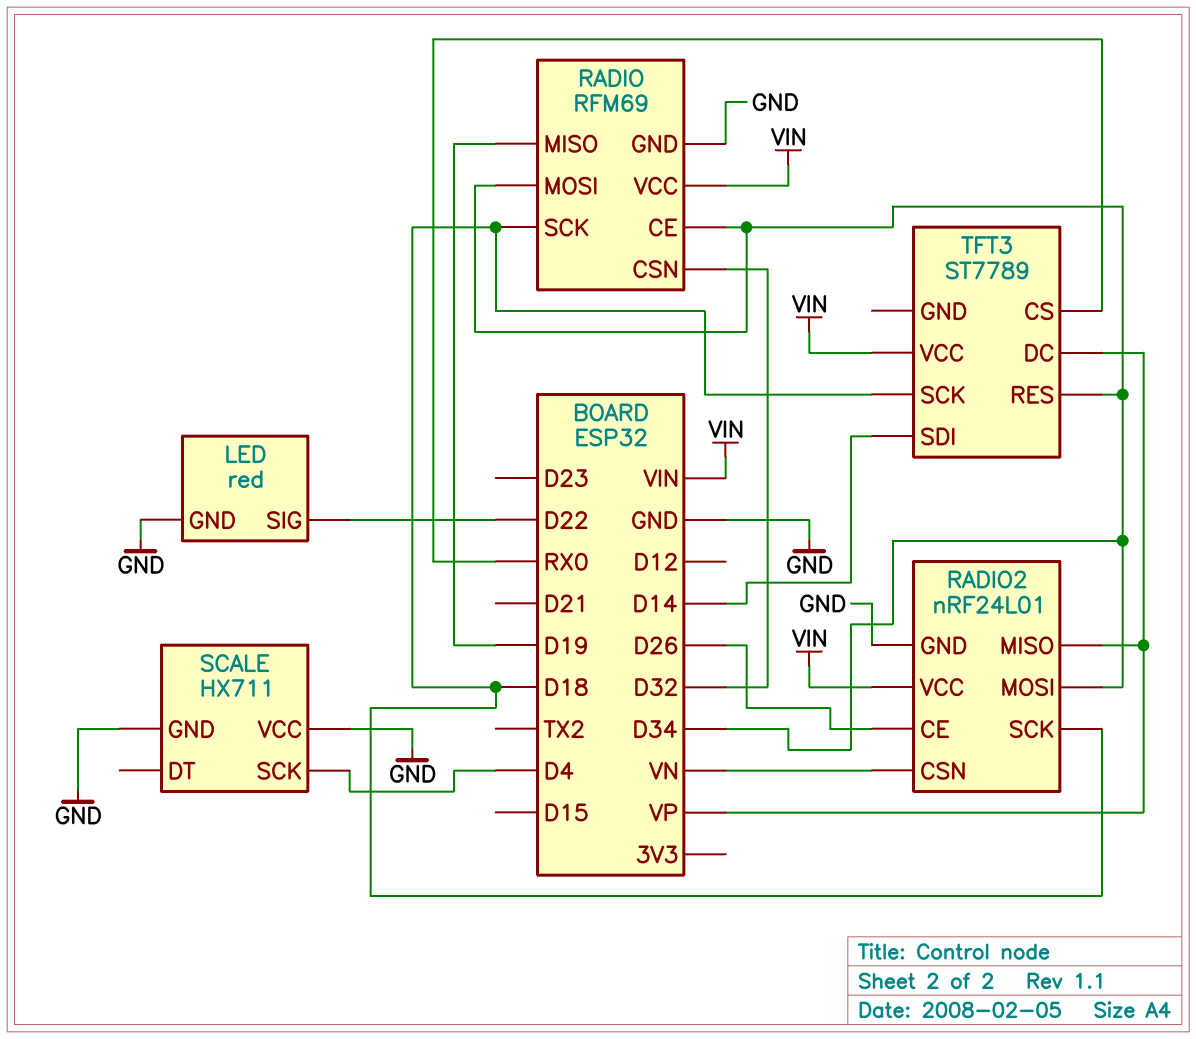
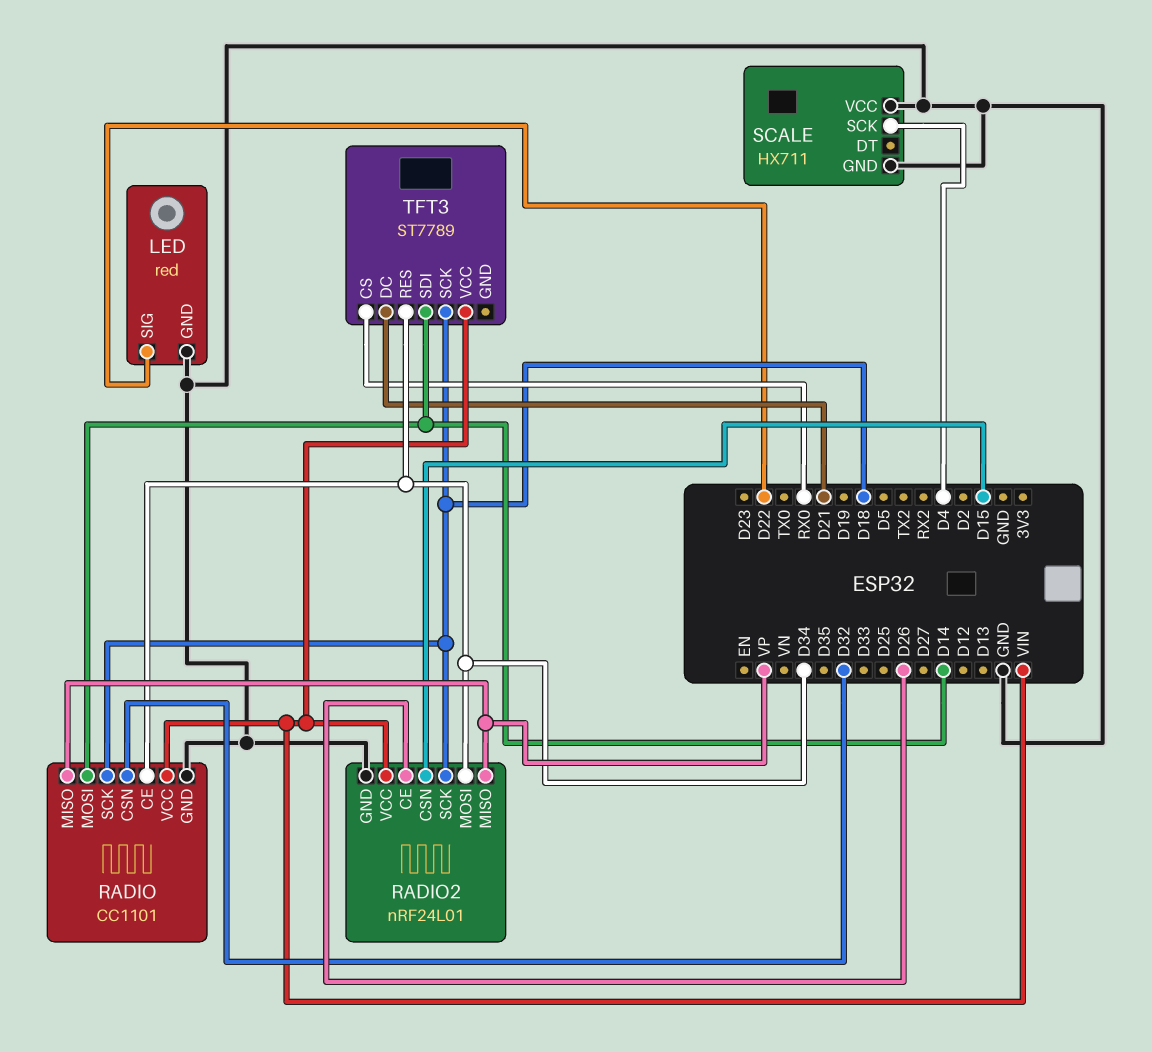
RADIO: RFM69 -> CC1101
RADIO pin MISO: D19 -> VP
RADIO pin MOSI: D34 -> D14
RADIO2 pin CSN: VN -> D15
TFT3 pin DC: VP -> D21

